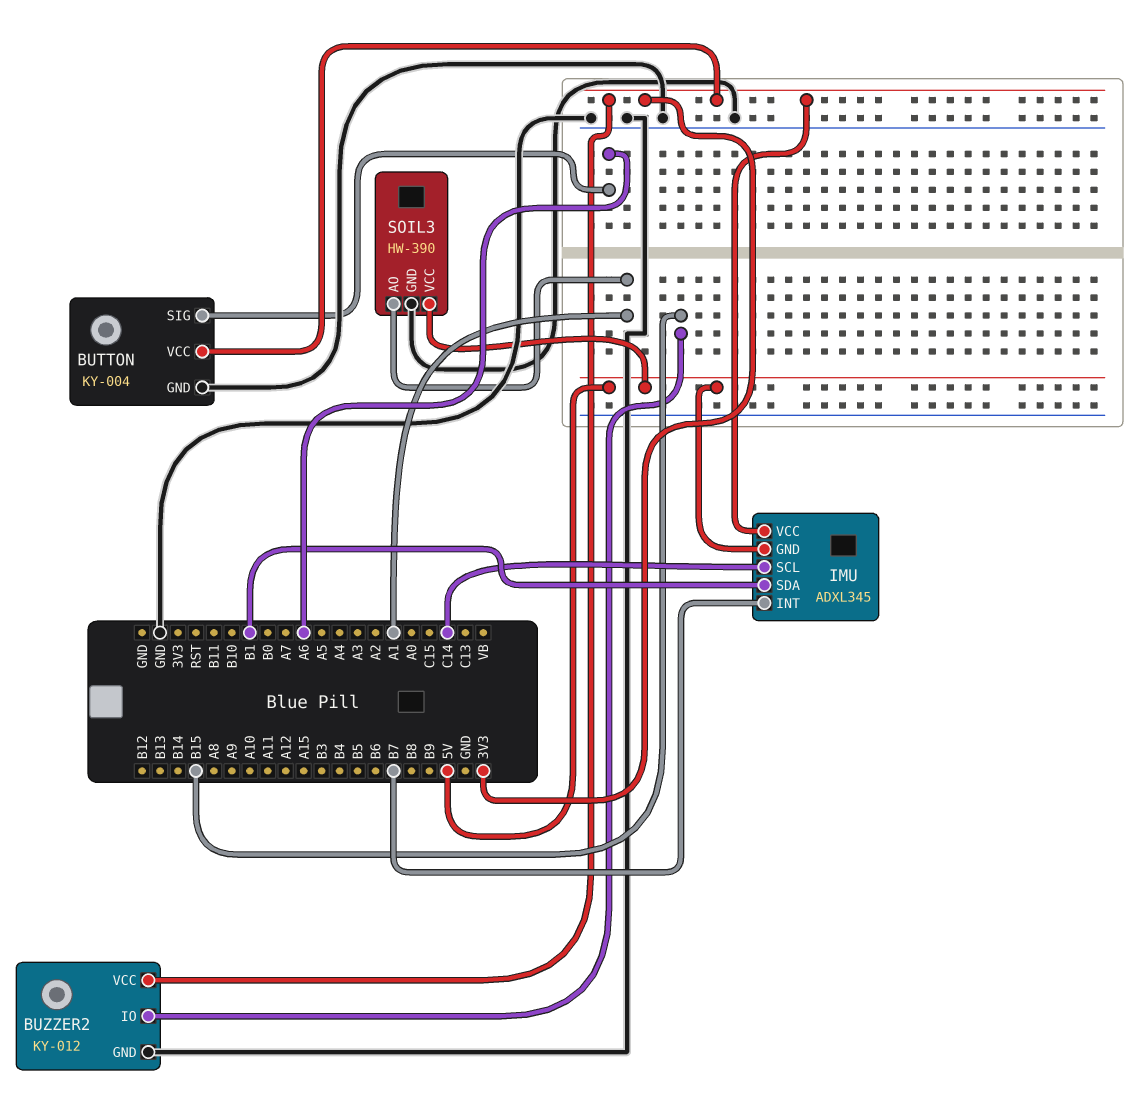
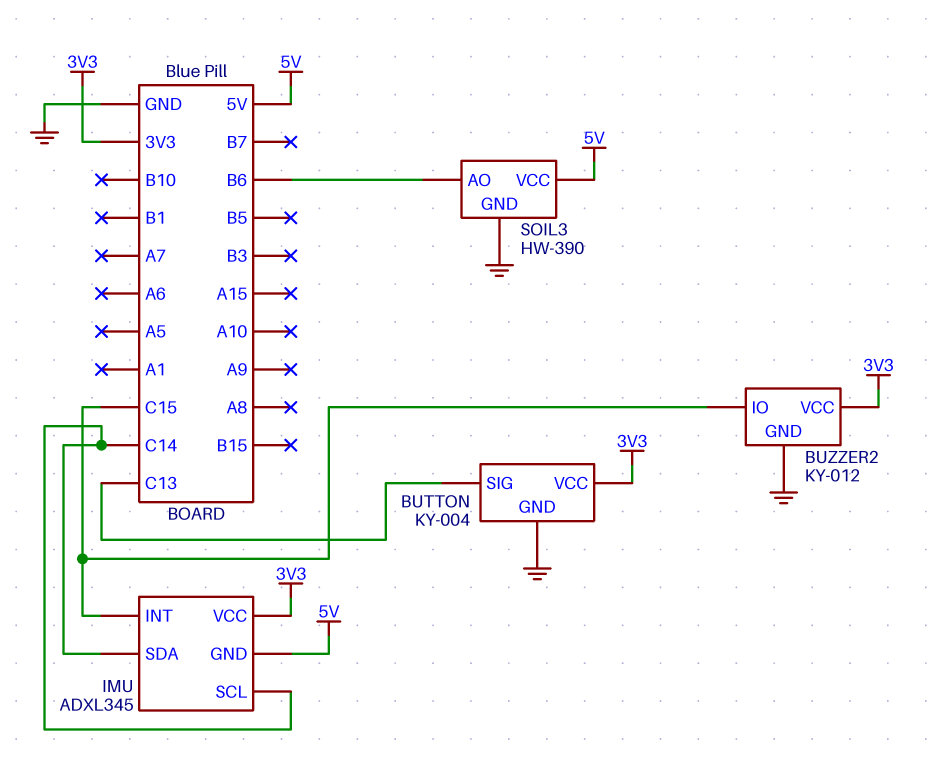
BUTTON pin SIG: A6 -> C13
BUZZER2 pin IO: B15 -> C15
IMU pin INT: B7 -> C15
IMU pin SDA: B1 -> C14
SOIL3 pin AO: A1 -> B6

